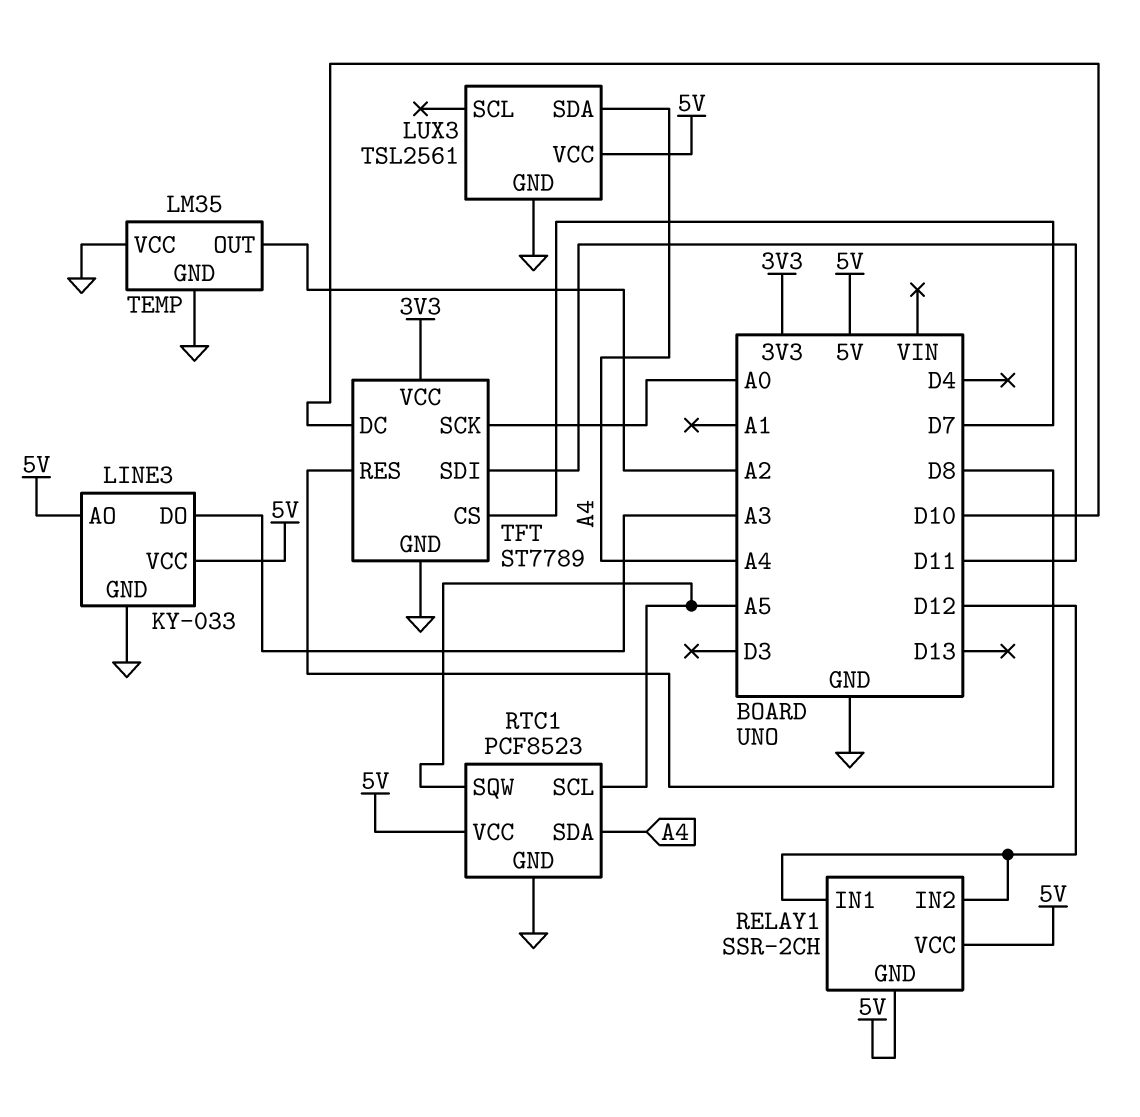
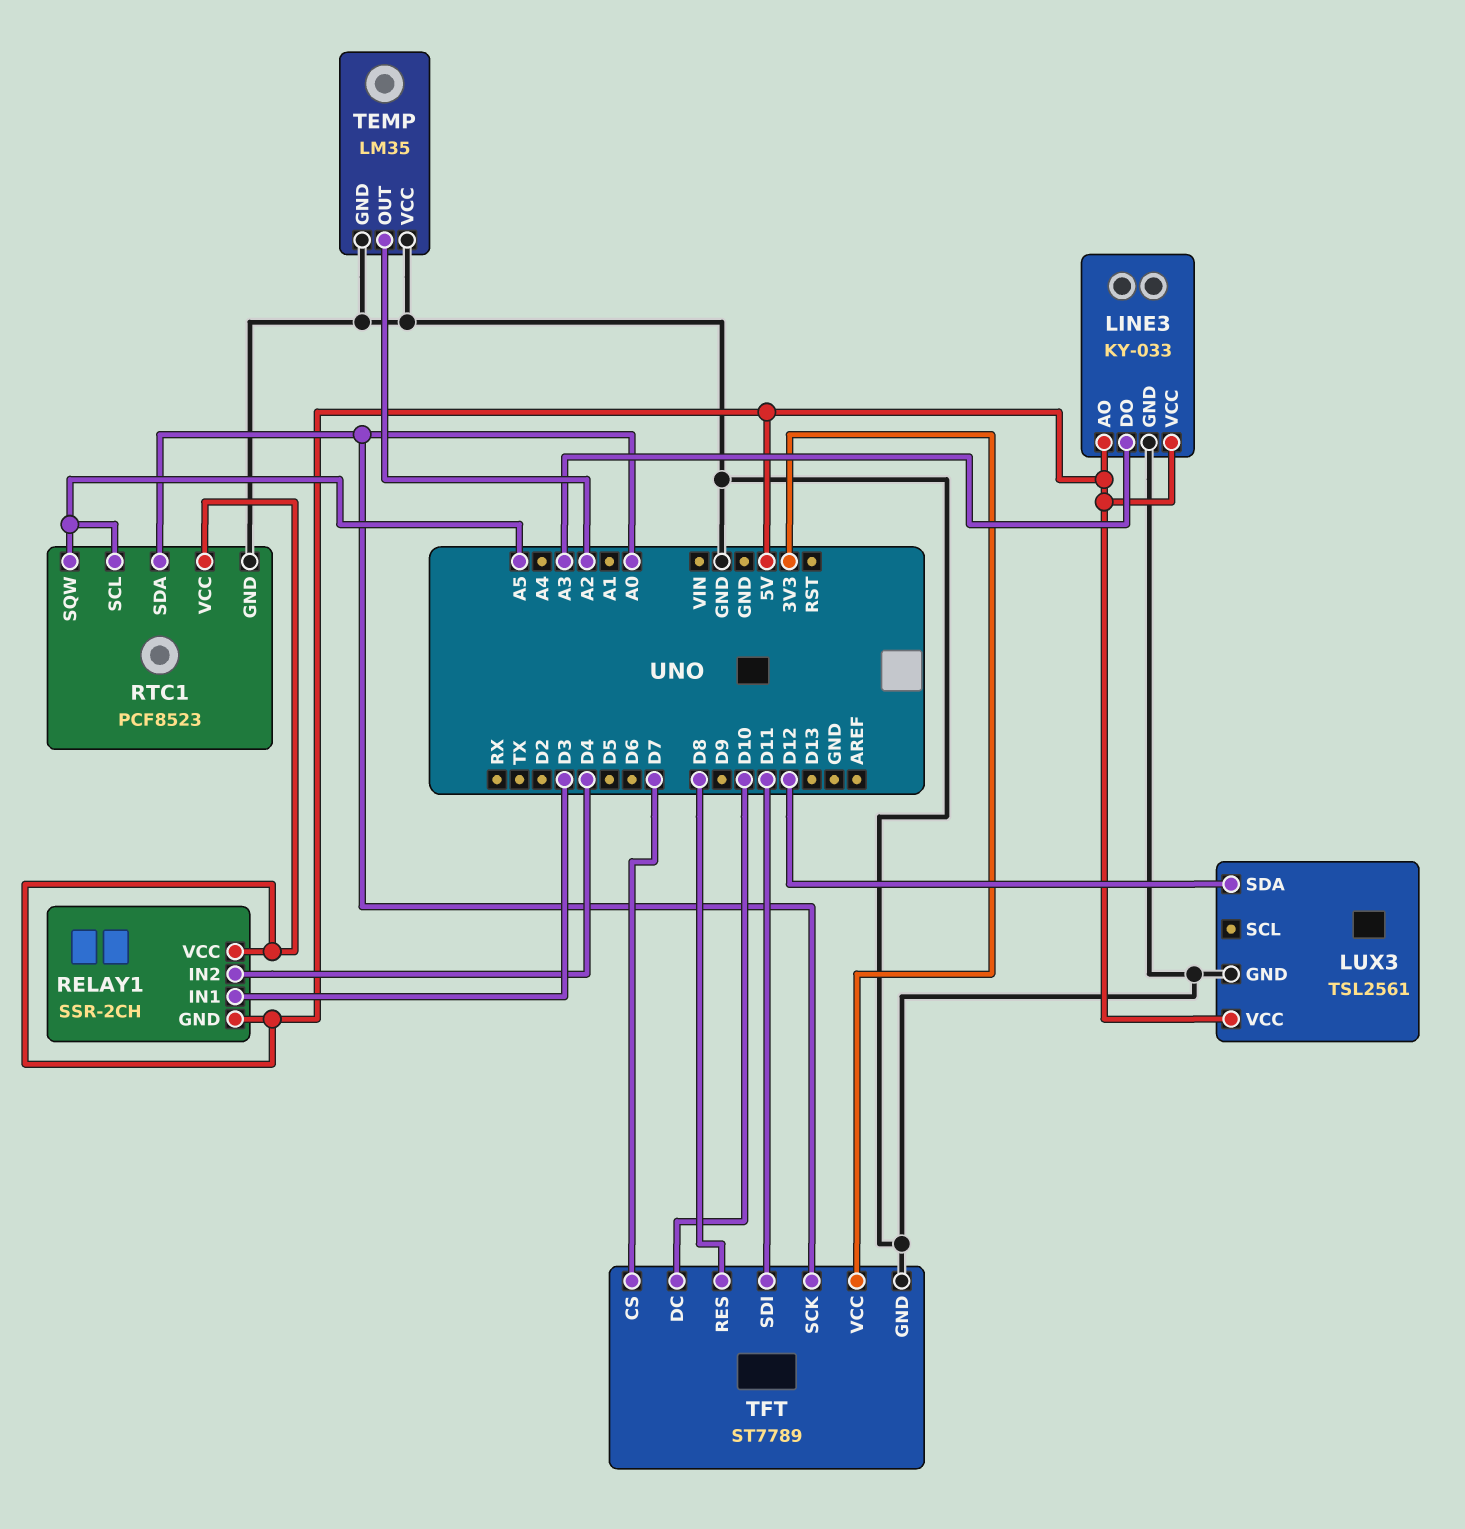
LUX3 pin SDA: A4 -> D12
RELAY1 pin IN1: D12 -> D3
RELAY1 pin IN2: D12 -> D4
RTC1 pin SDA: A4 -> A0

